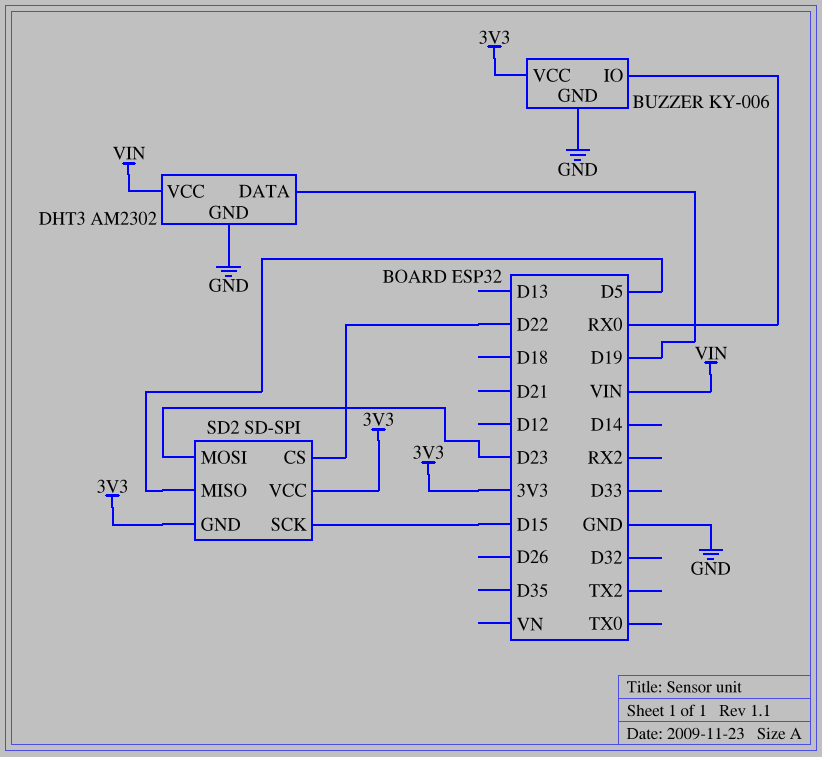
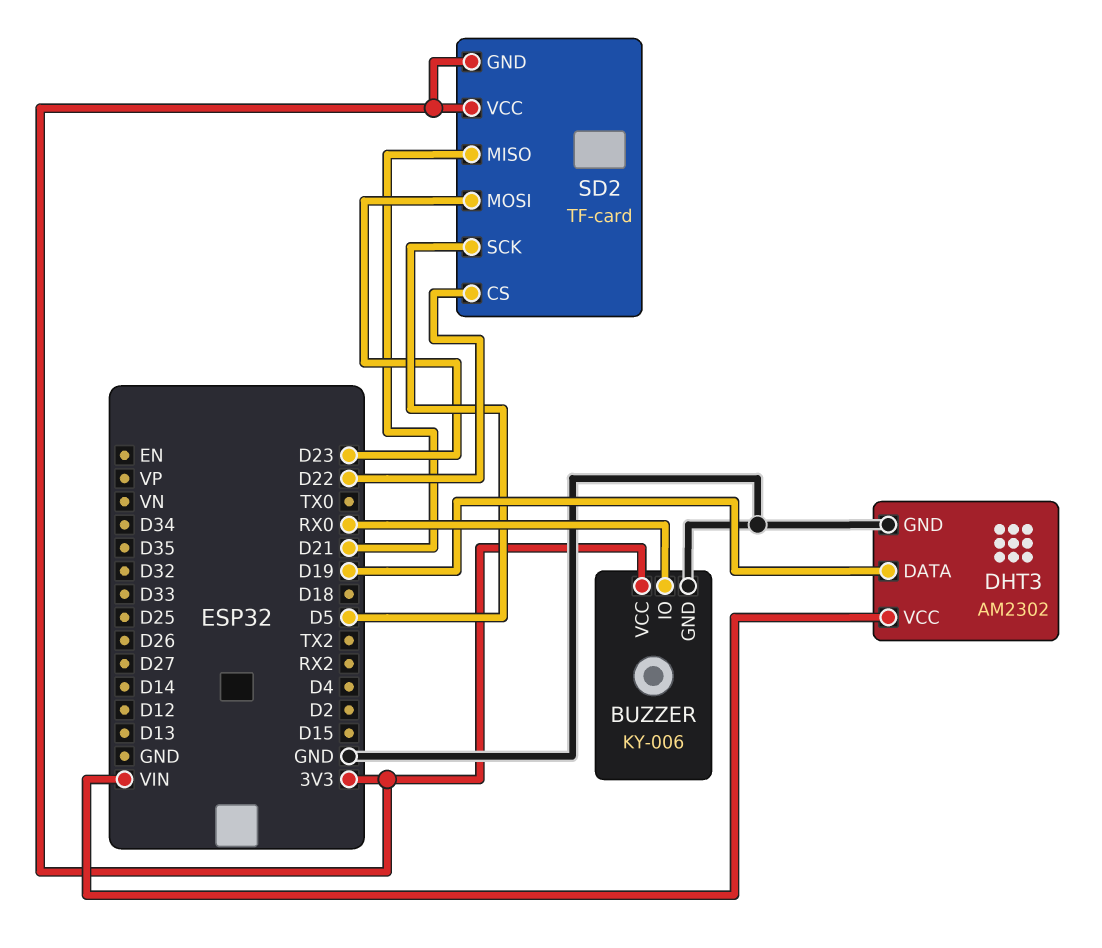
SD2: SD-SPI -> TF-card
SD2 pin MISO: D5 -> D21
SD2 pin SCK: D15 -> D5

